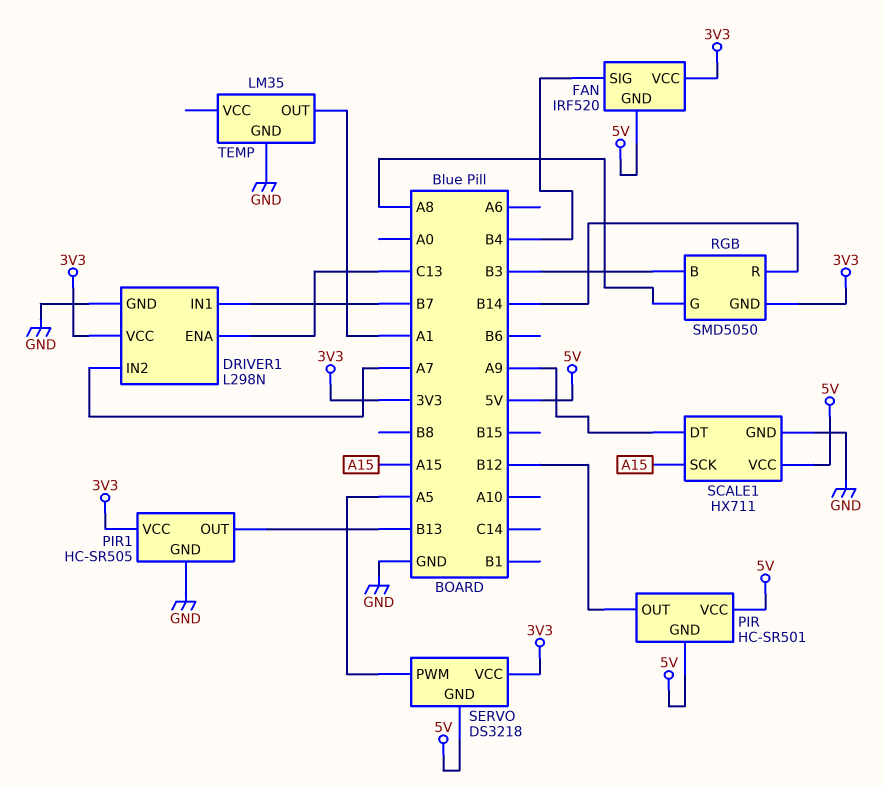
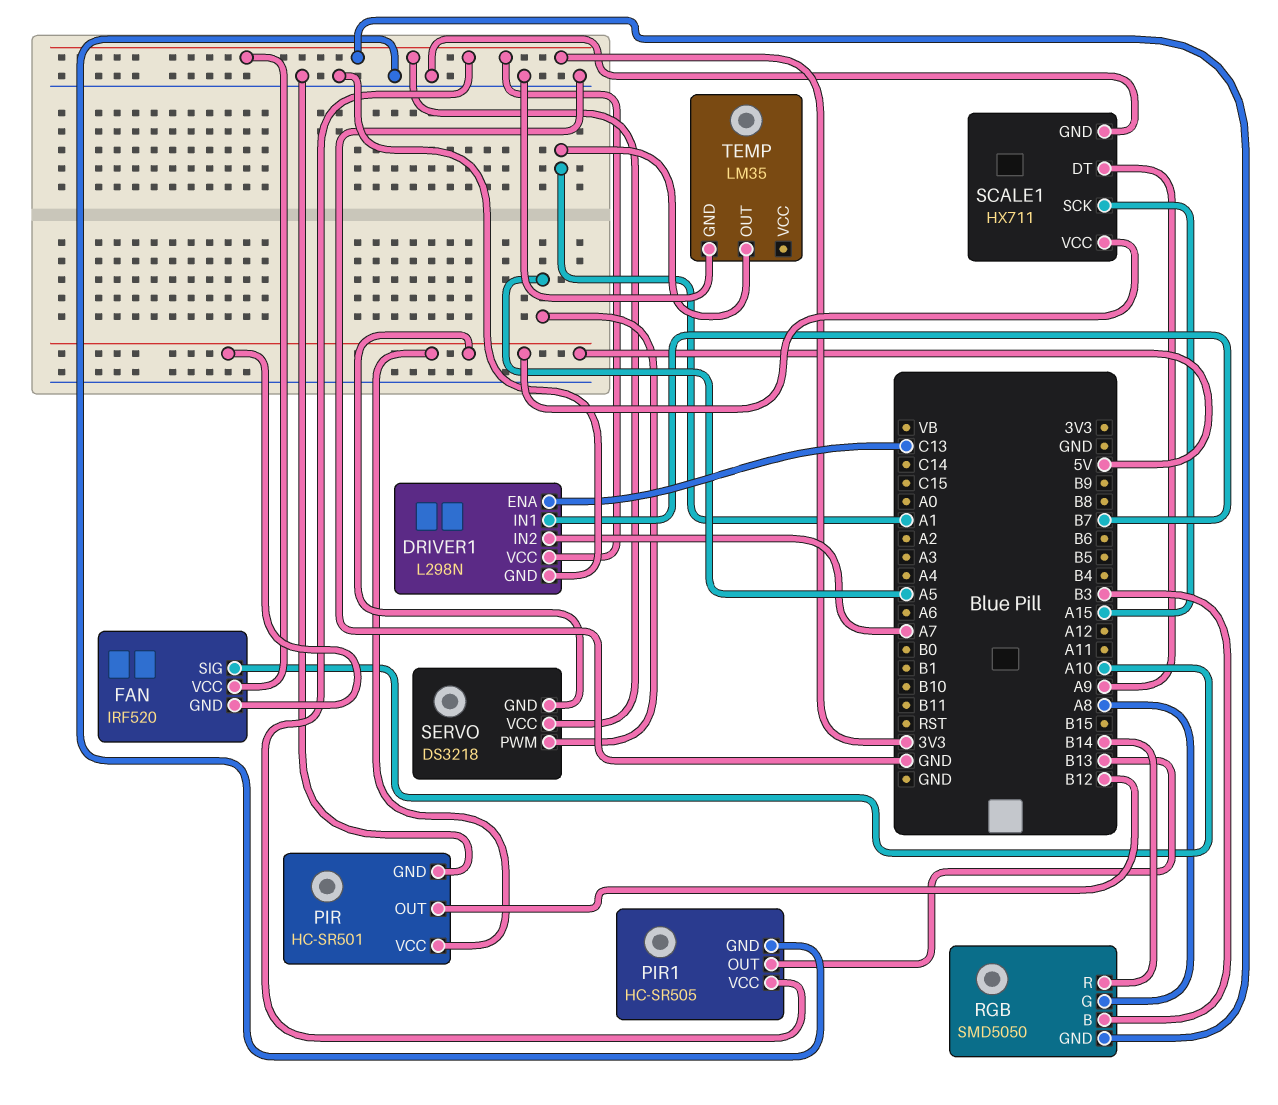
FAN pin SIG: B4 -> A10
PIR pin GND: 5V -> GND

